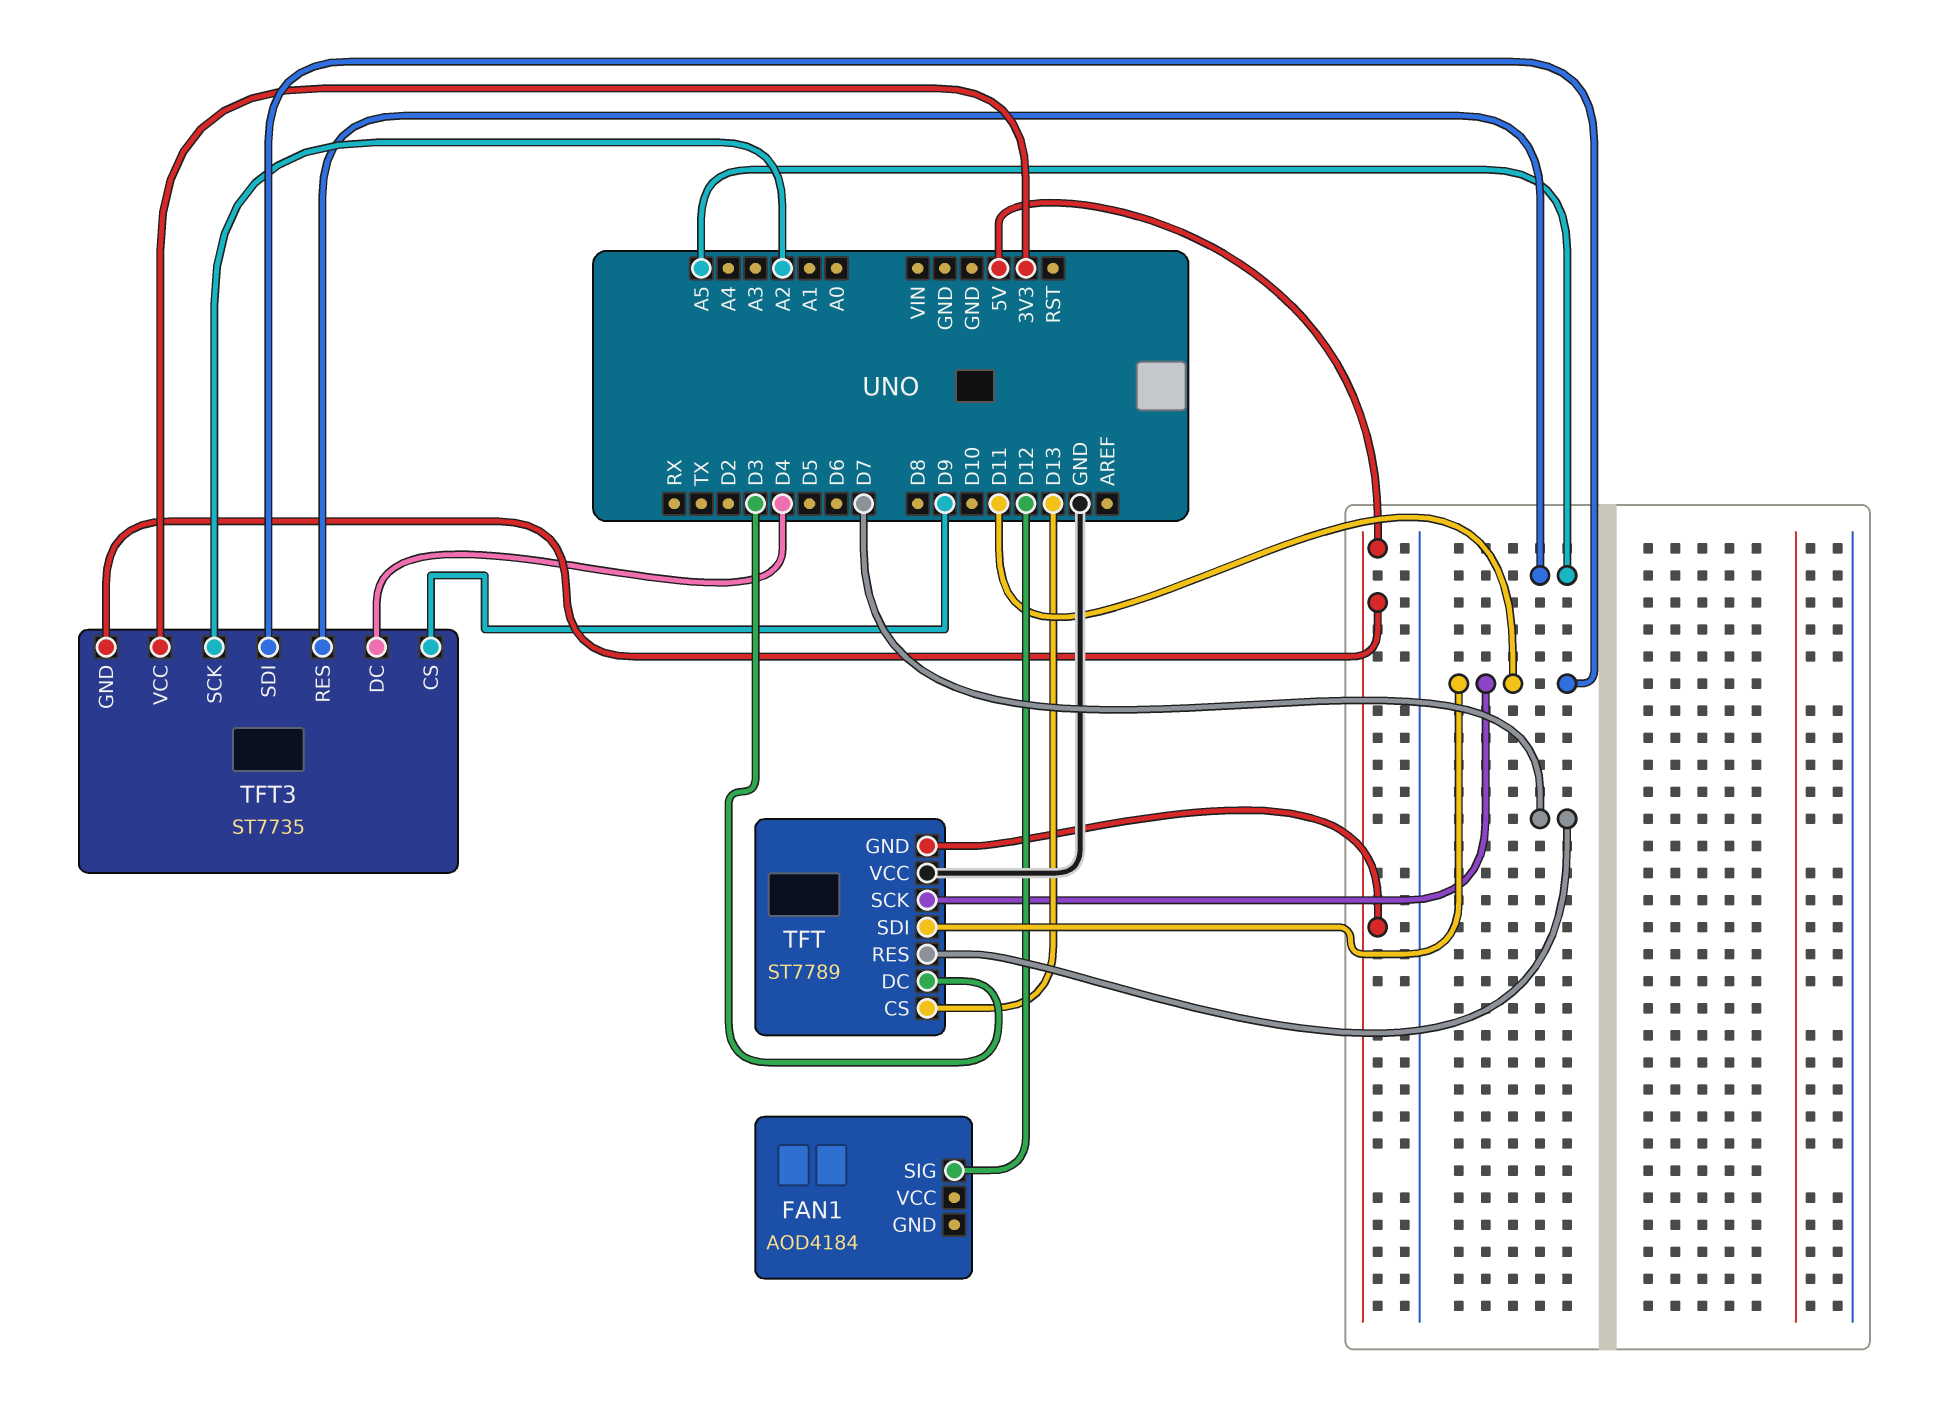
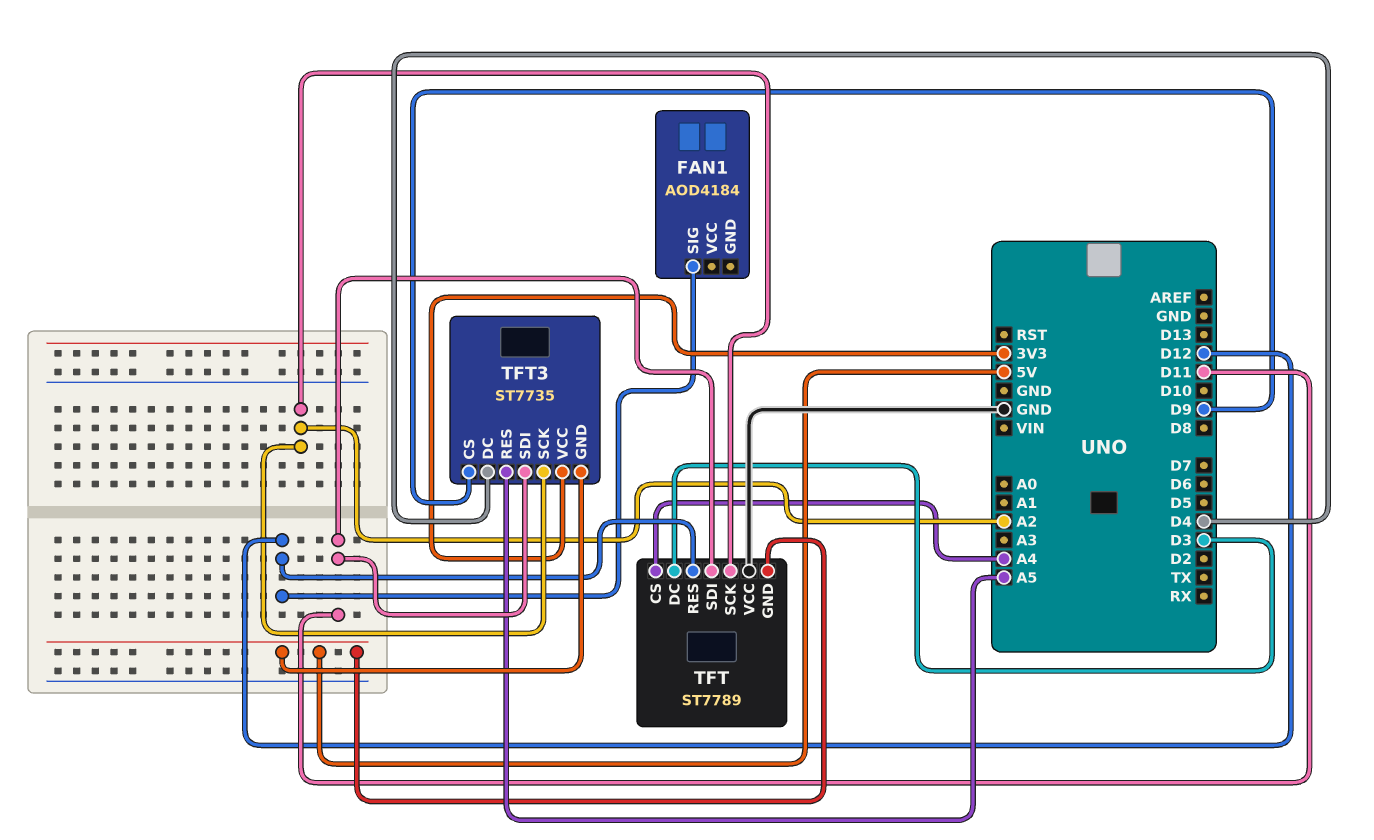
TFT pin CS: D13 -> A4
TFT pin RES: D7 -> D12
TFT pin SCK: D11 -> A2

